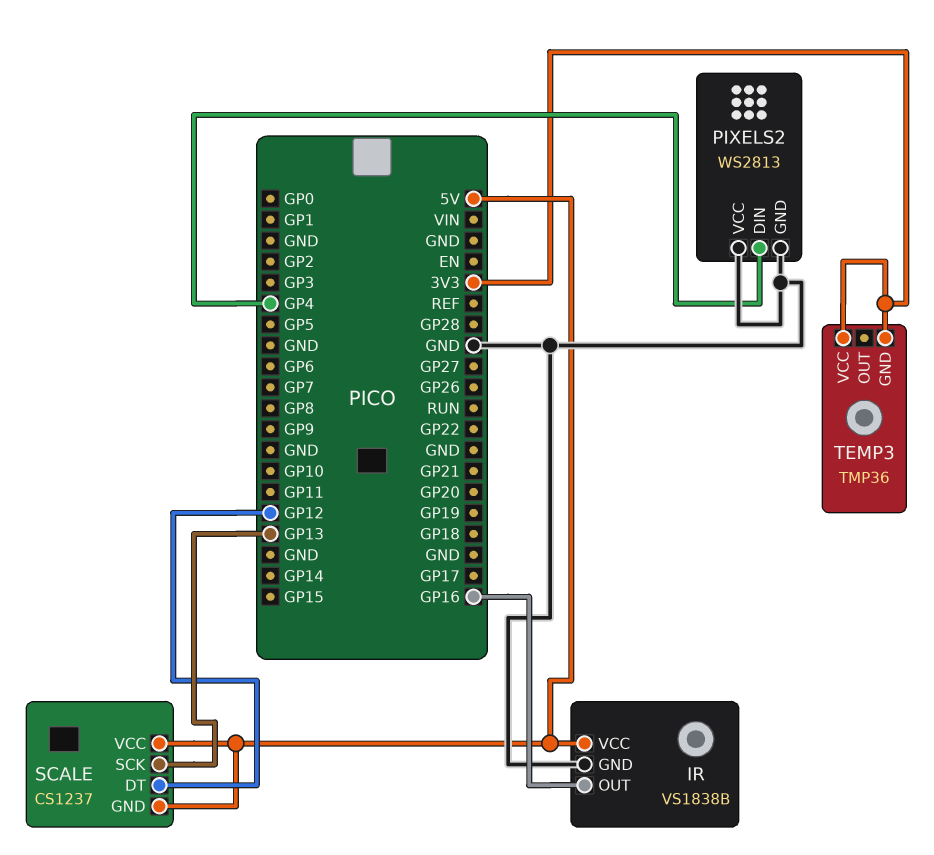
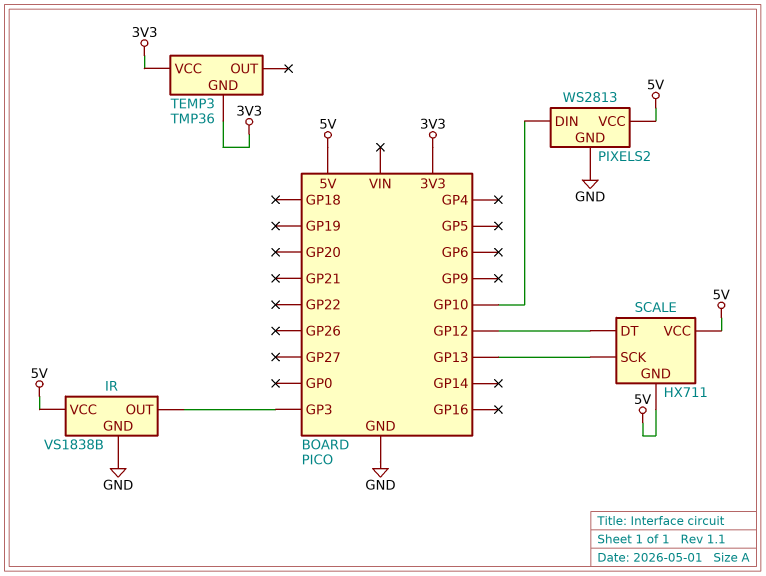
IR pin OUT: GP16 -> GP3
PIXELS2 pin DIN: GP4 -> GP10
PIXELS2 pin VCC: GND -> 5V
SCALE: CS1237 -> HX711

